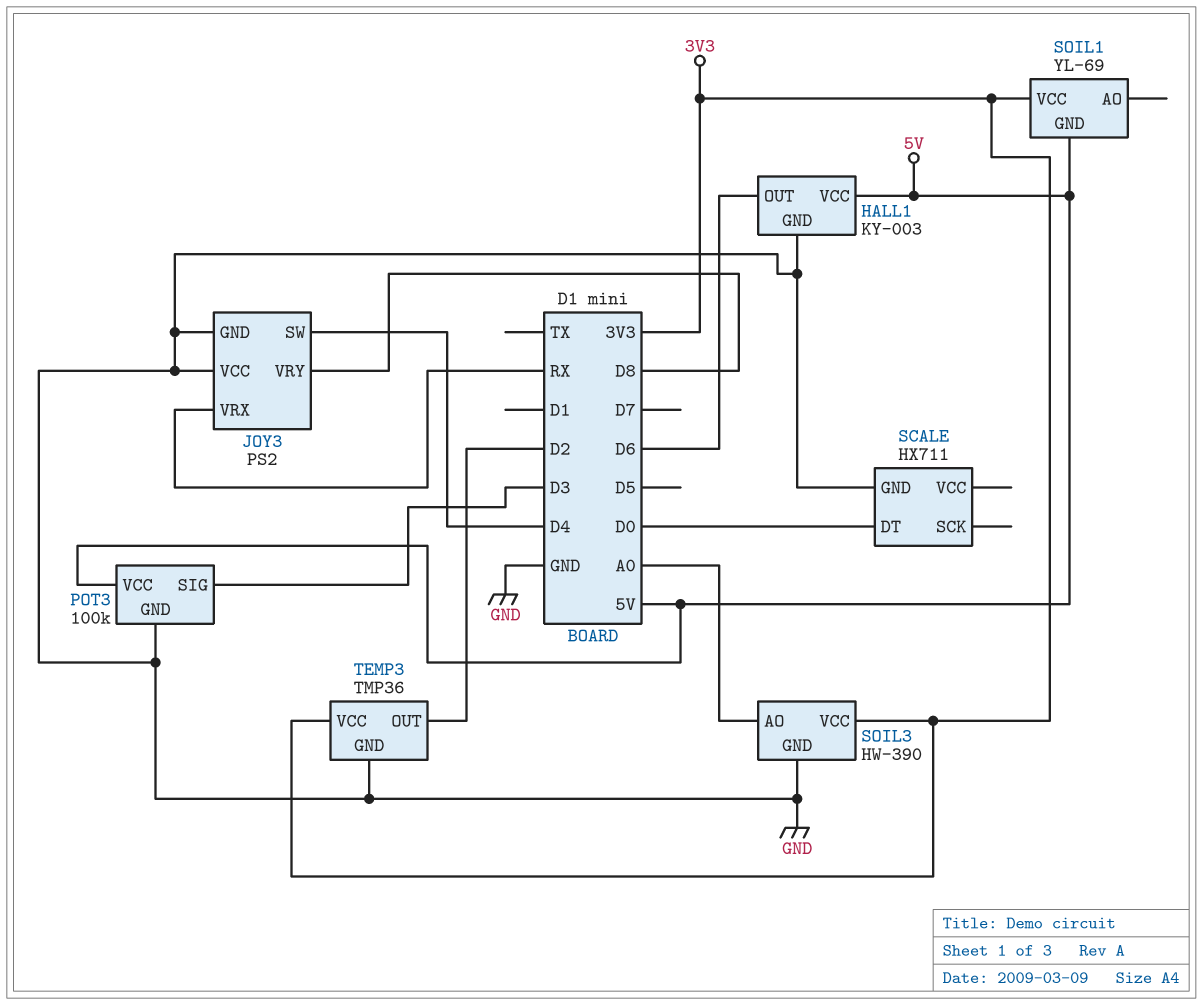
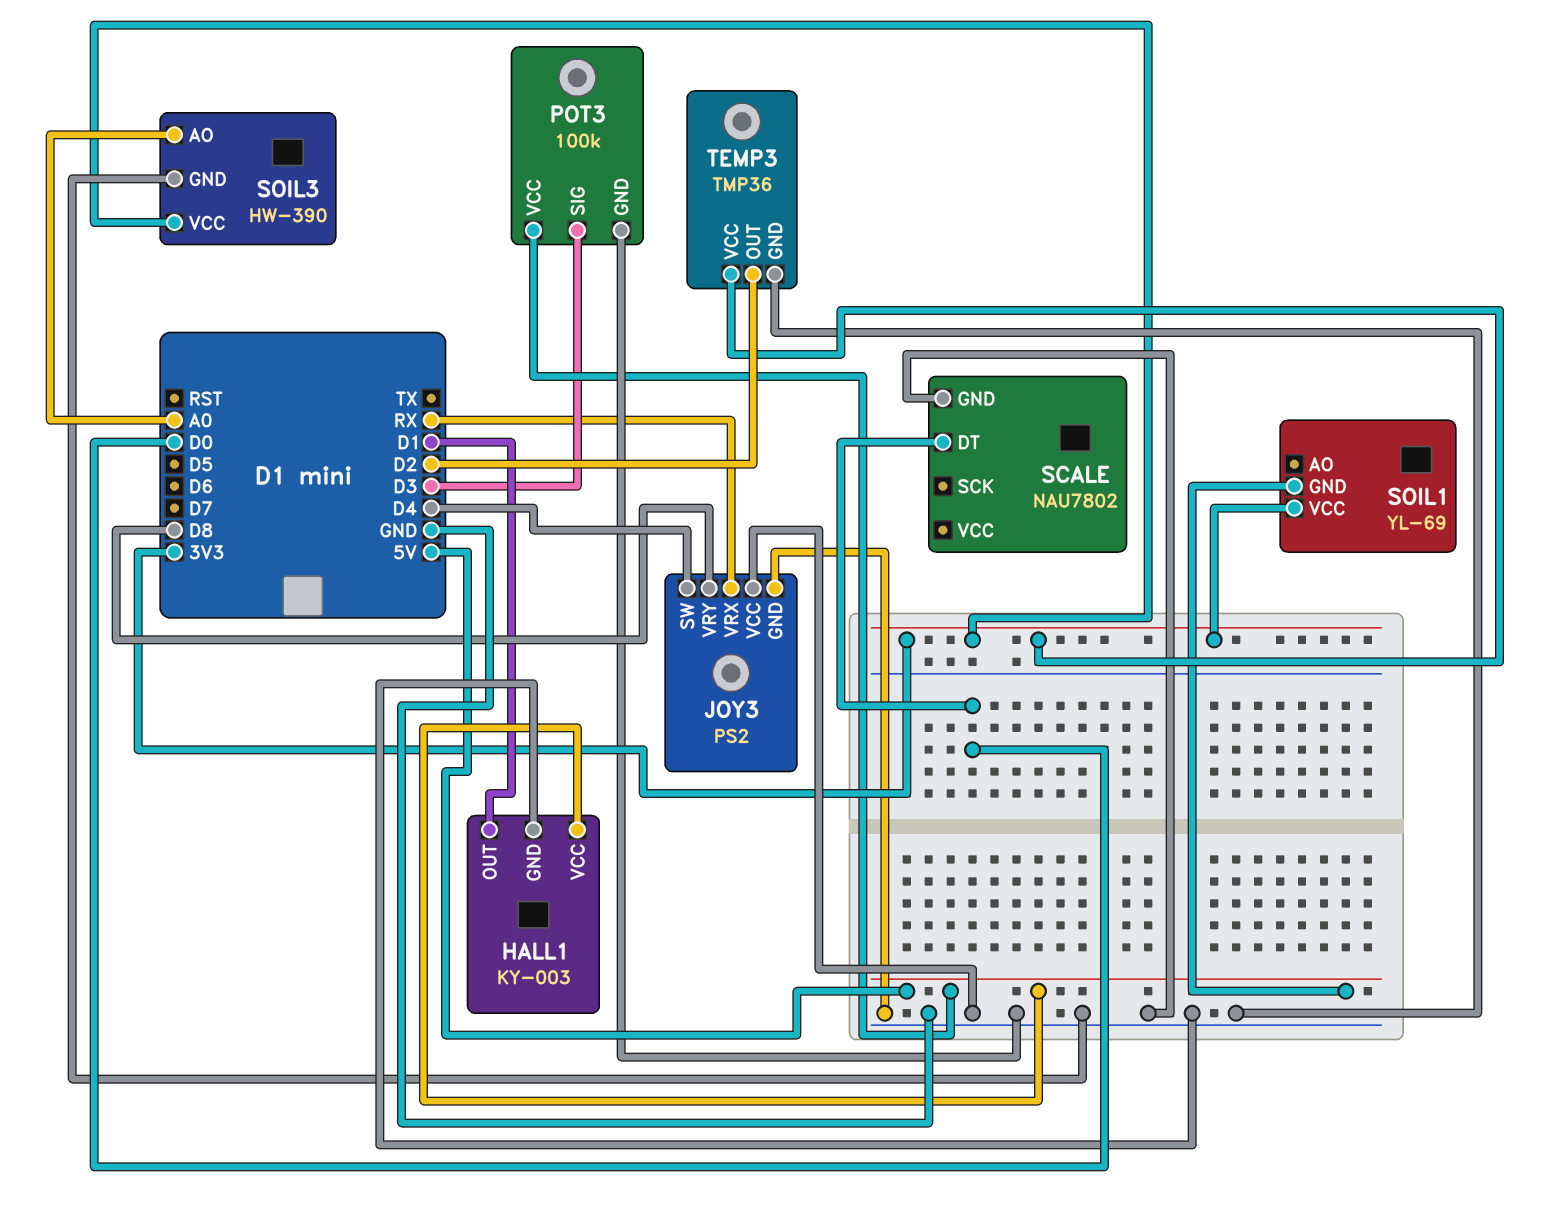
HALL1 pin OUT: D6 -> D1
SCALE: HX711 -> NAU7802

